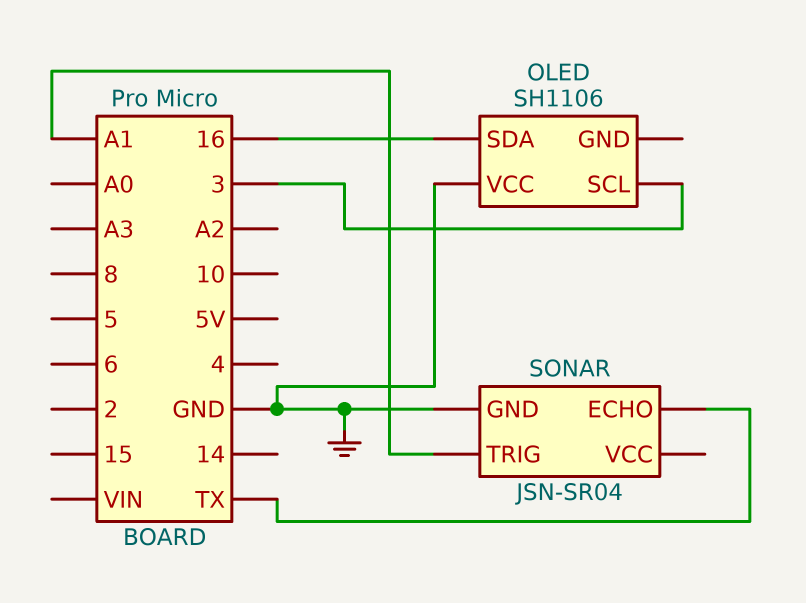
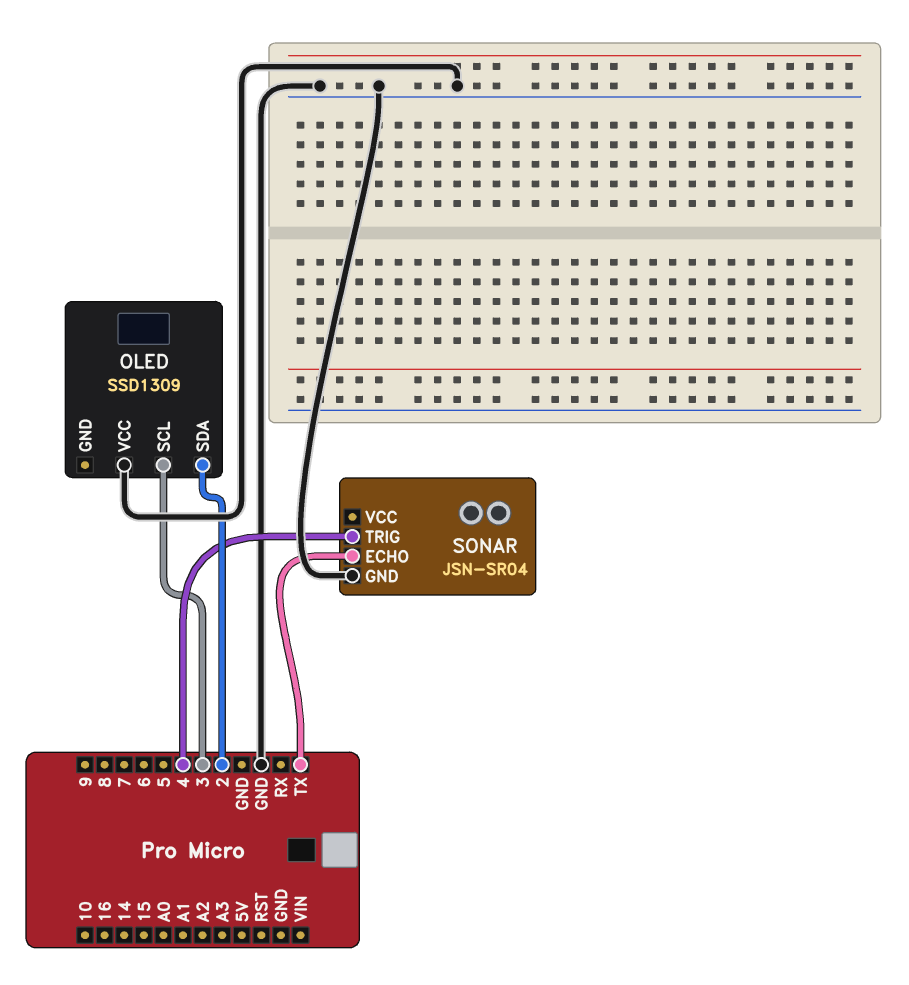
OLED: SH1106 -> SSD1309
OLED pin SDA: 16 -> 2
SONAR pin TRIG: A1 -> 4

